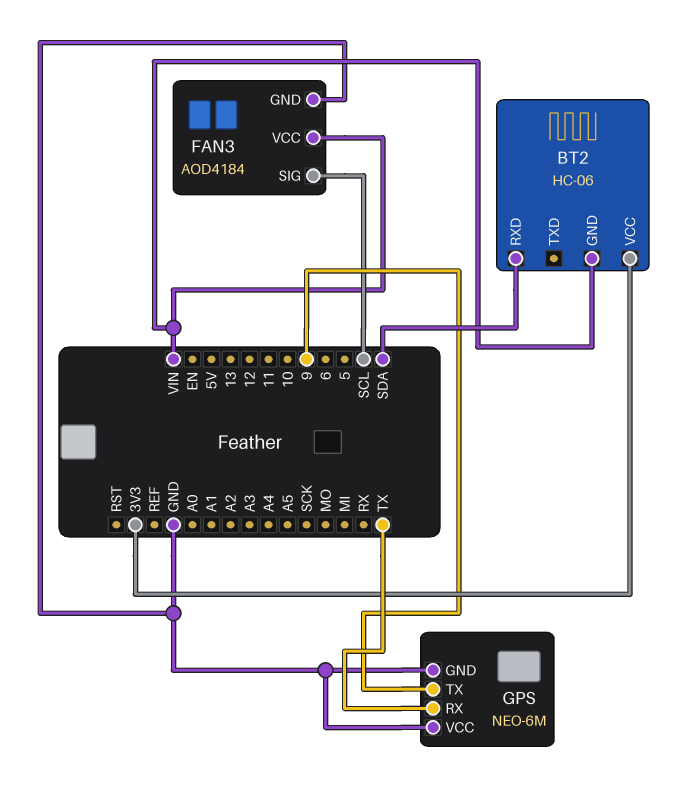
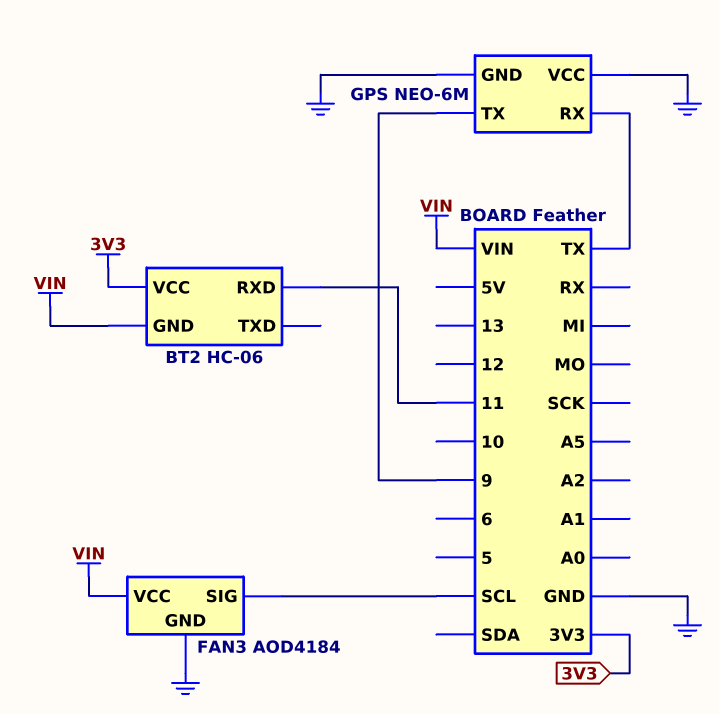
BT2 pin RXD: SDA -> 11

